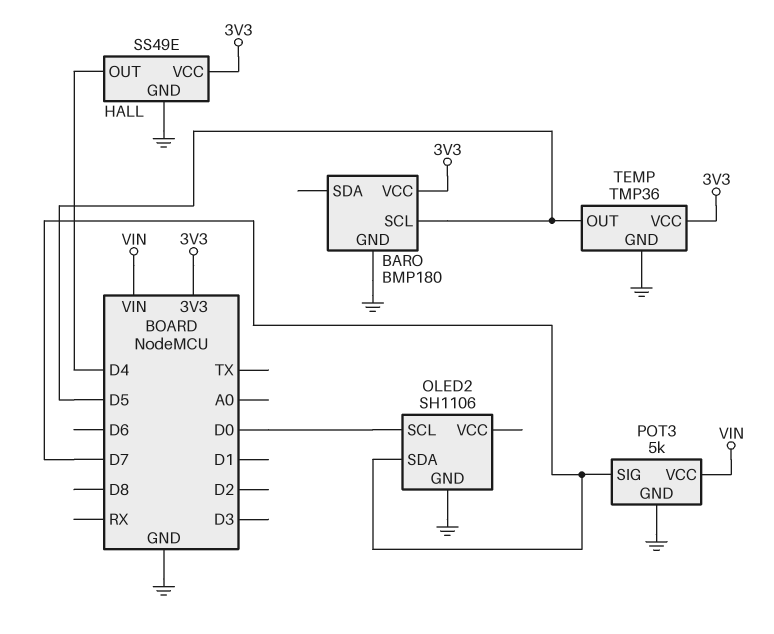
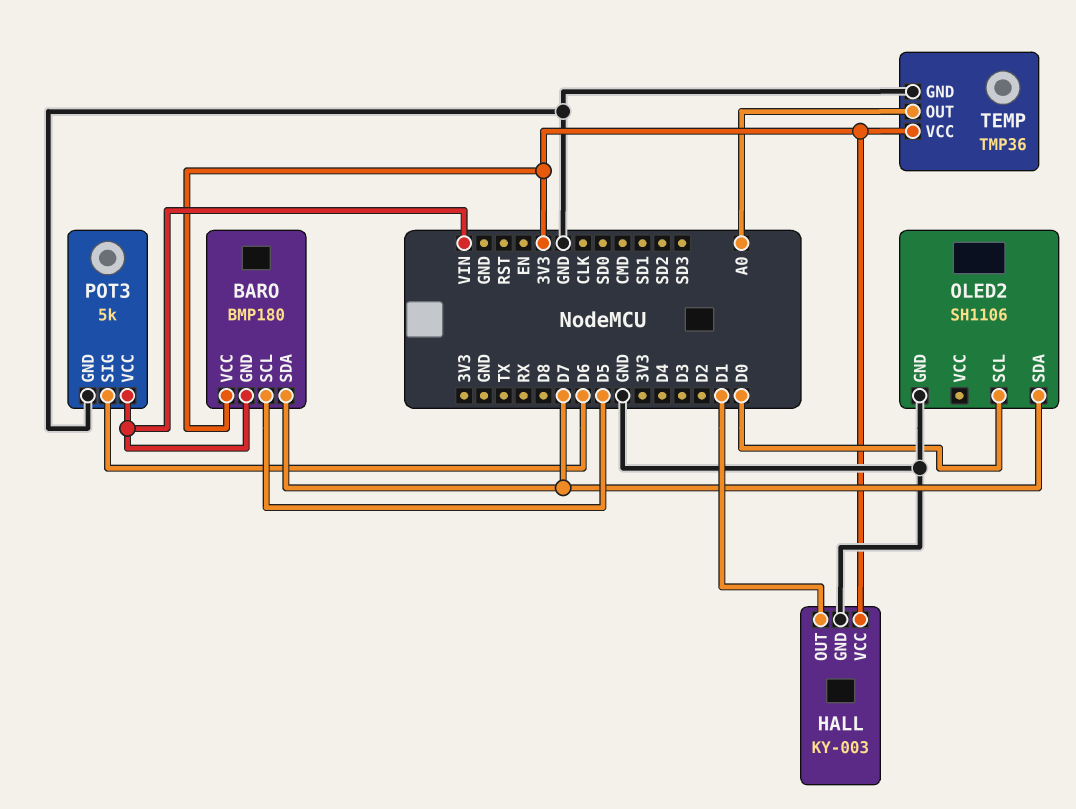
BARO pin GND: GND -> VIN
BARO pin SDA: none -> D7
HALL: SS49E -> KY-003
HALL pin OUT: D4 -> D1
POT3 pin SIG: D7 -> D6
TEMP pin OUT: D5 -> A0

